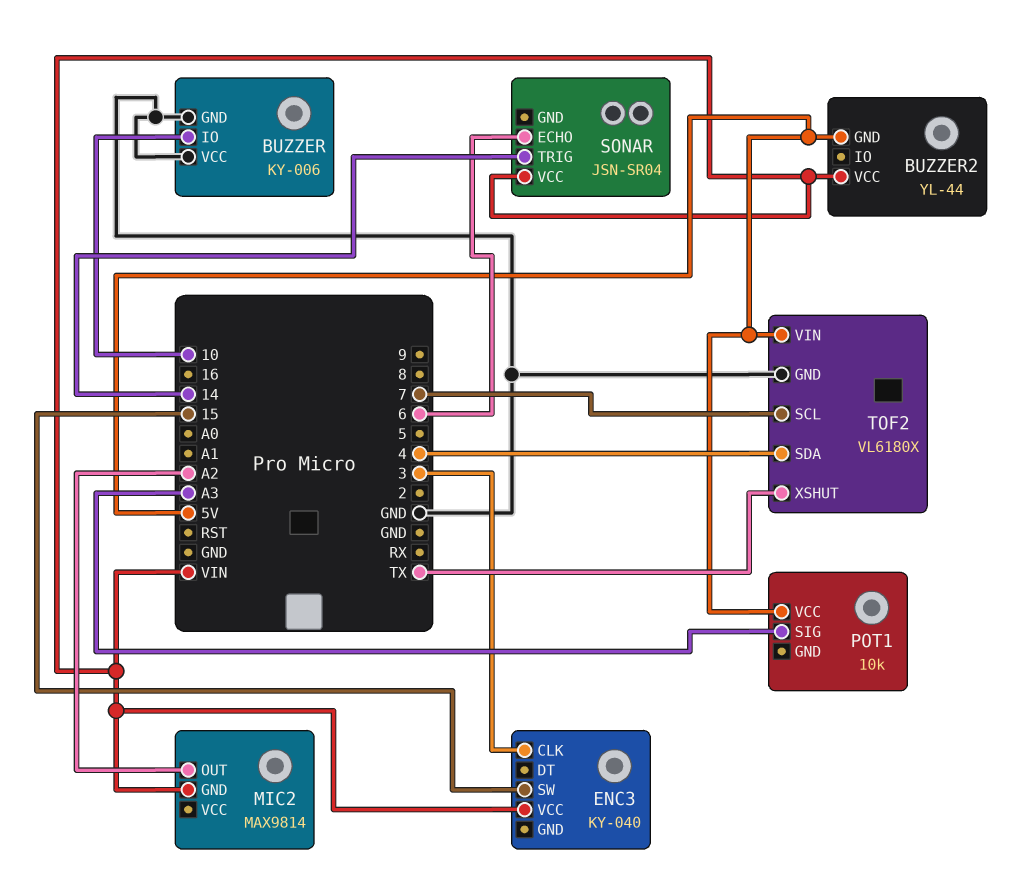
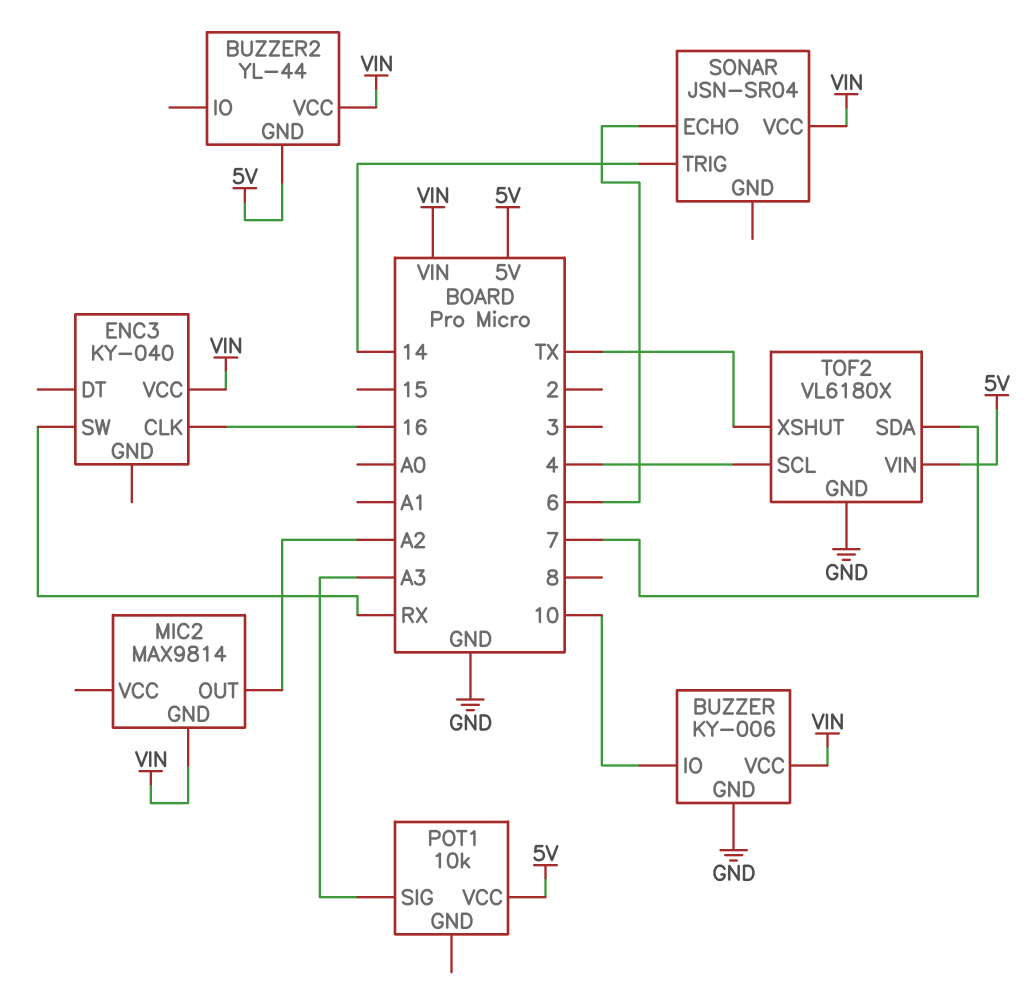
BUZZER pin VCC: GND -> VIN
ENC3 pin CLK: 3 -> 16
ENC3 pin SW: 15 -> RX
TOF2 pin SCL: 7 -> 4
TOF2 pin SDA: 4 -> 7

